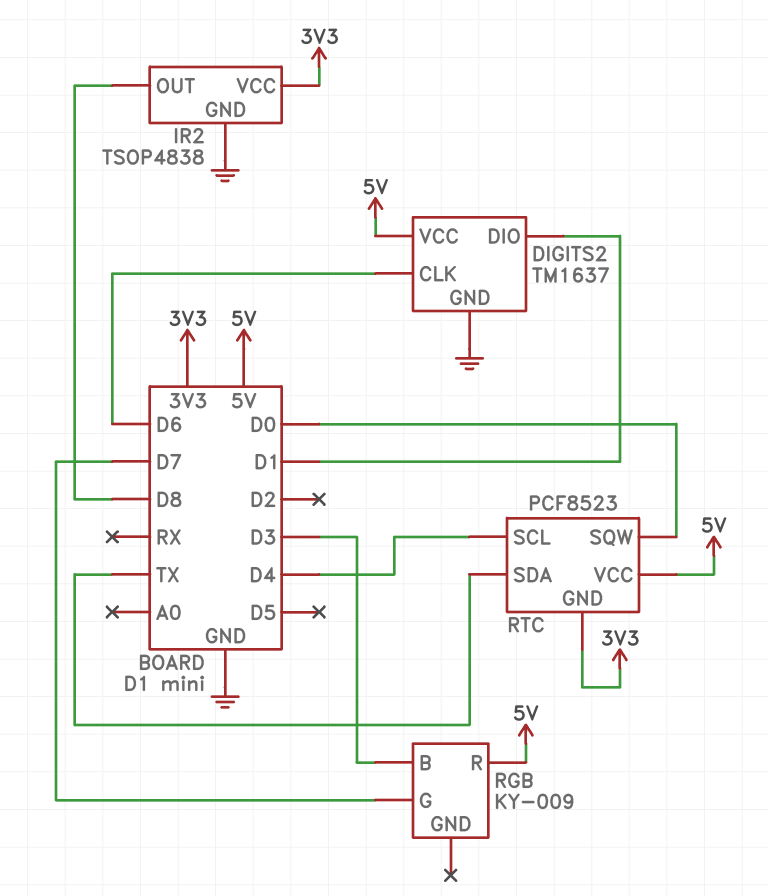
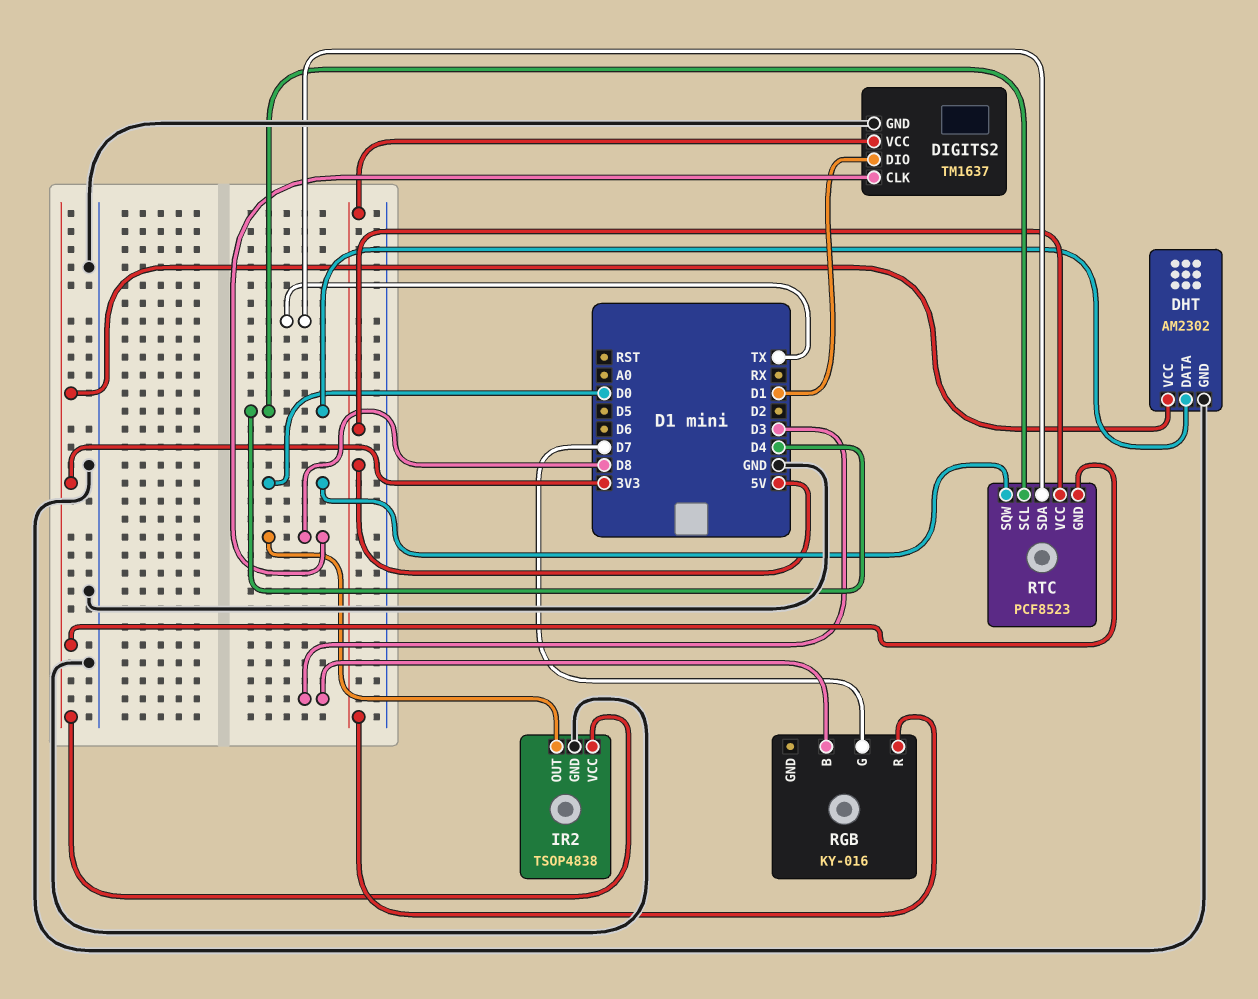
DHT: none -> AM2302
DHT pin DATA: none -> D4
DHT pin GND: none -> GND
DHT pin VCC: none -> 3V3
DIGITS2 pin CLK: D6 -> D8
RGB: KY-009 -> KY-016

